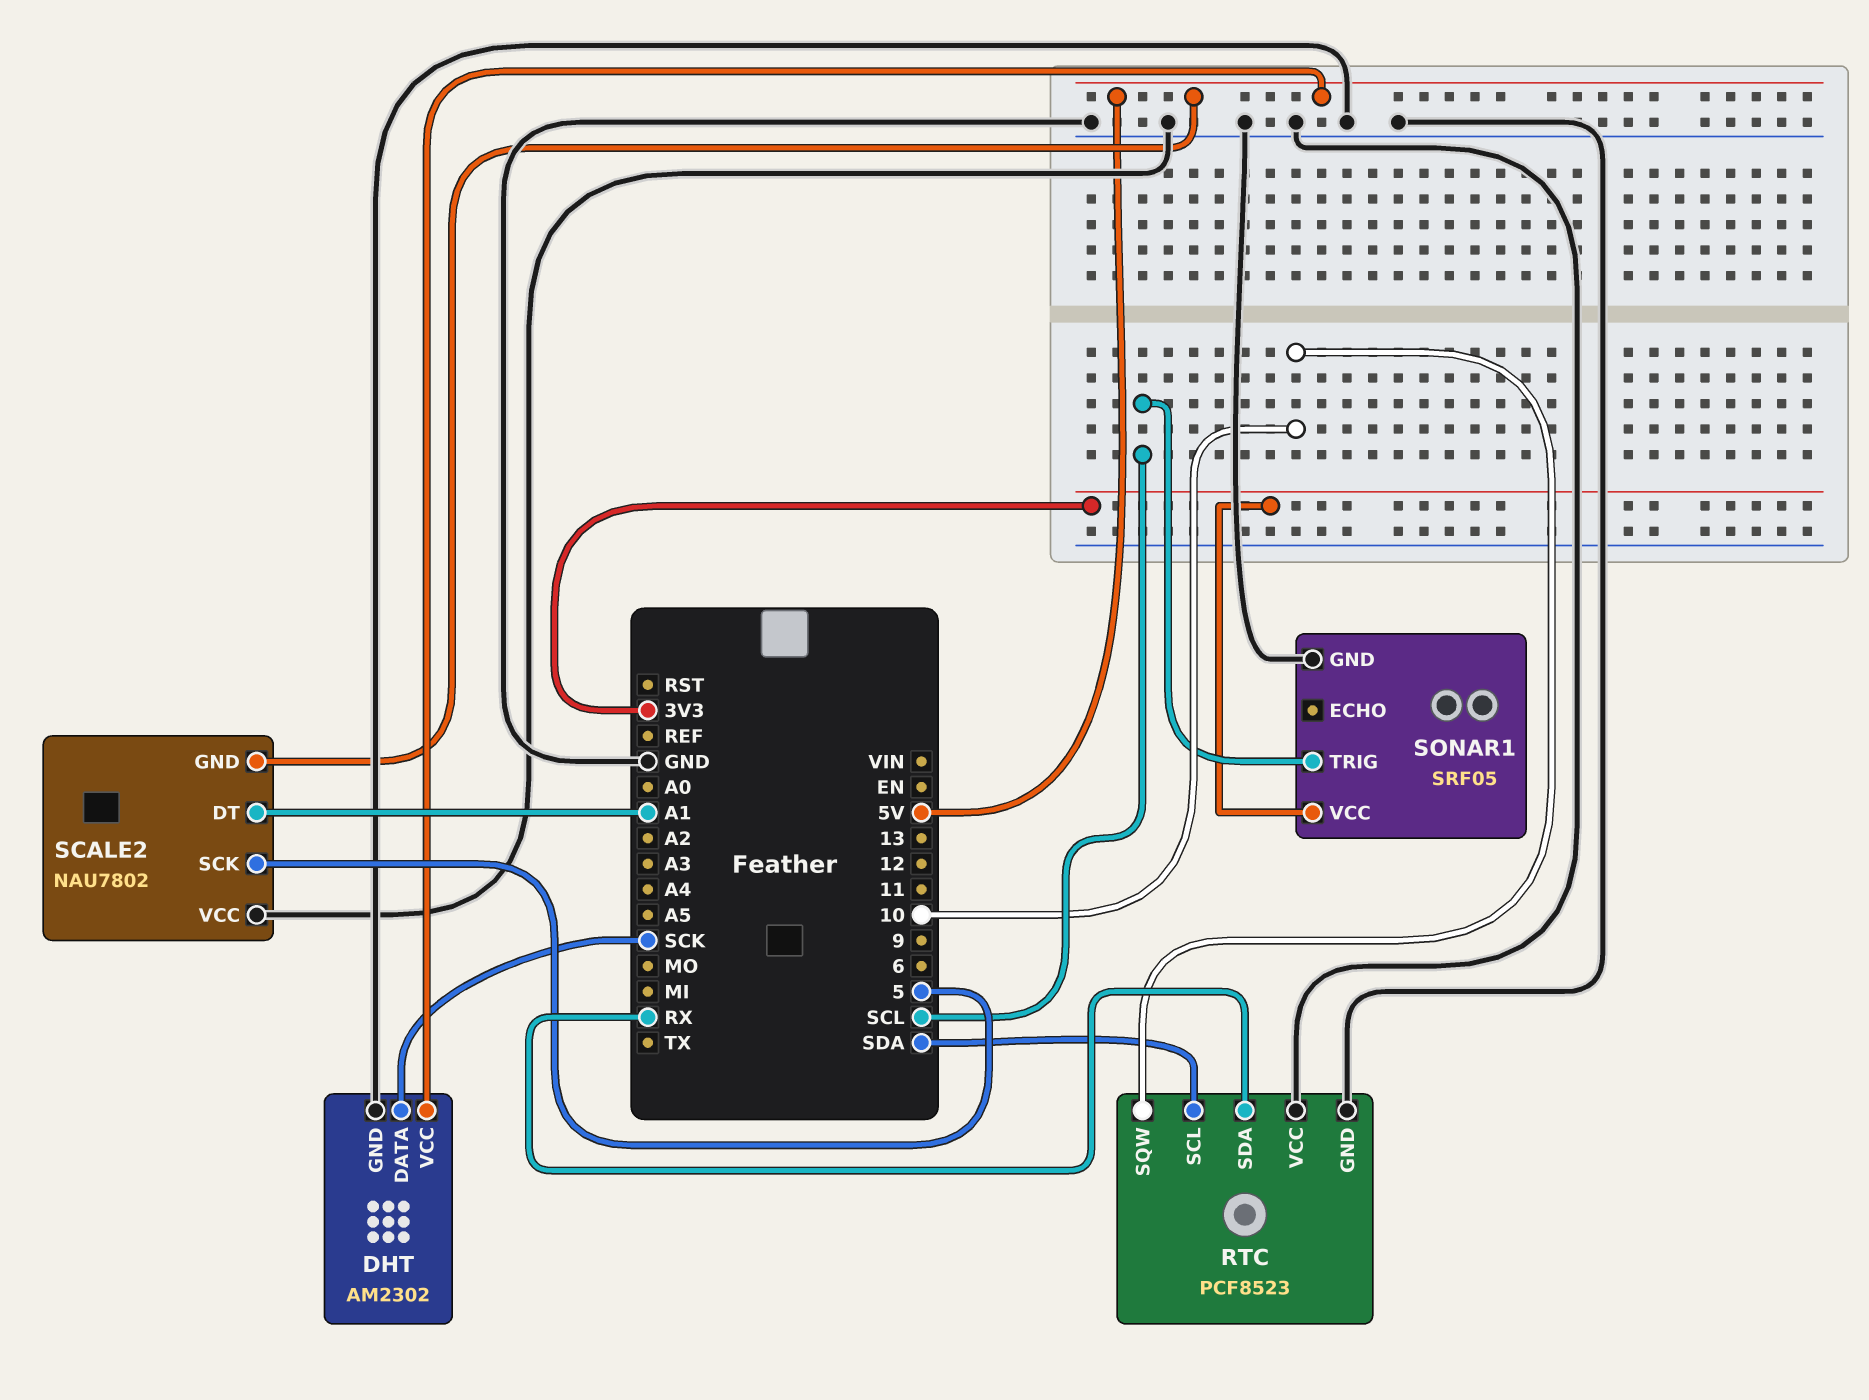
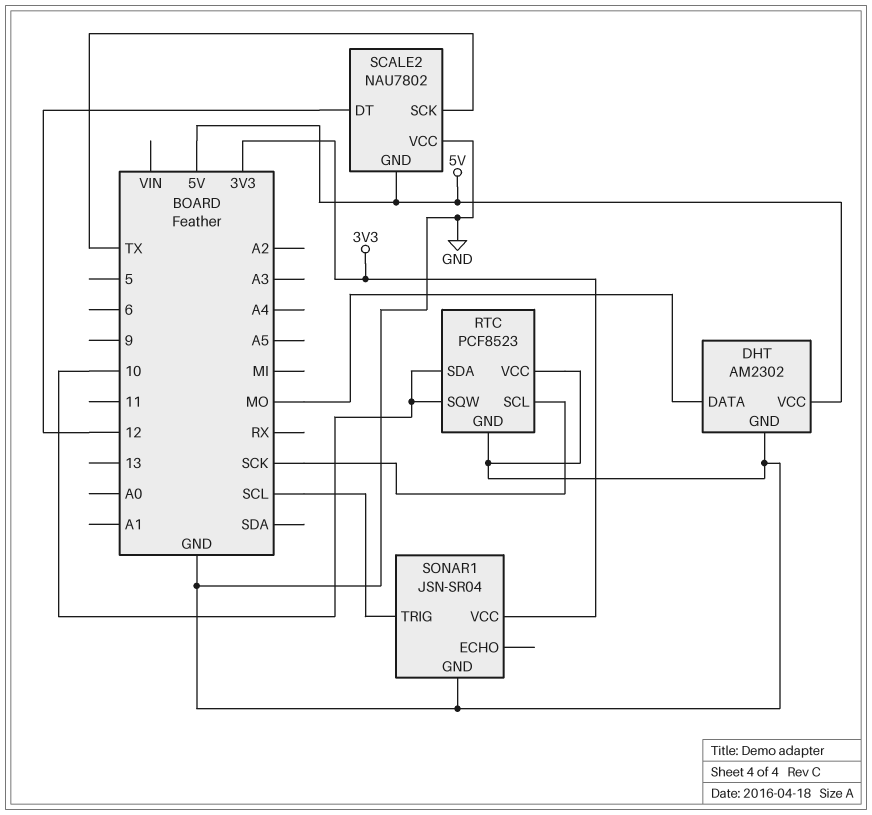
DHT pin DATA: SCK -> MO
RTC pin SCL: SDA -> SCK
RTC pin SDA: RX -> 10
SCALE2 pin DT: A1 -> 12
SCALE2 pin SCK: 5 -> TX
SONAR1: SRF05 -> JSN-SR04

